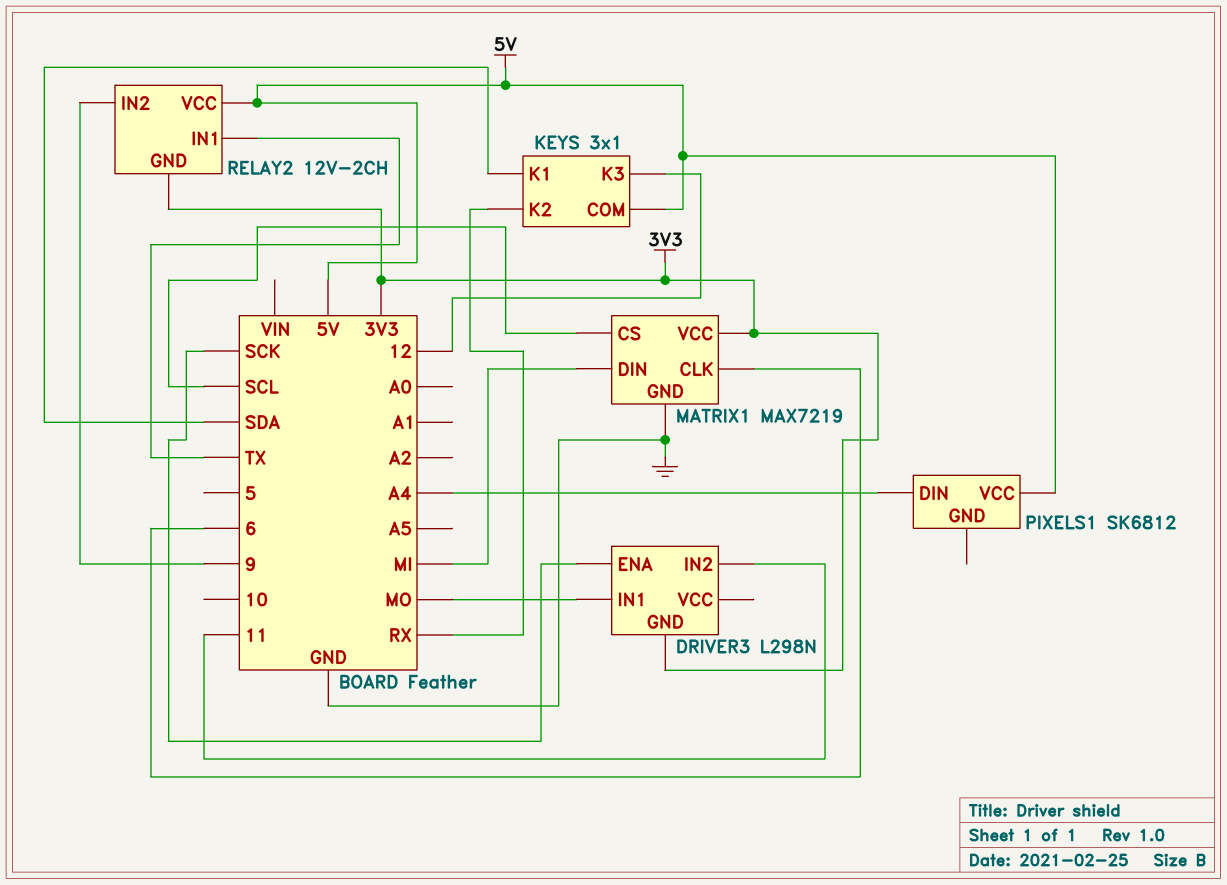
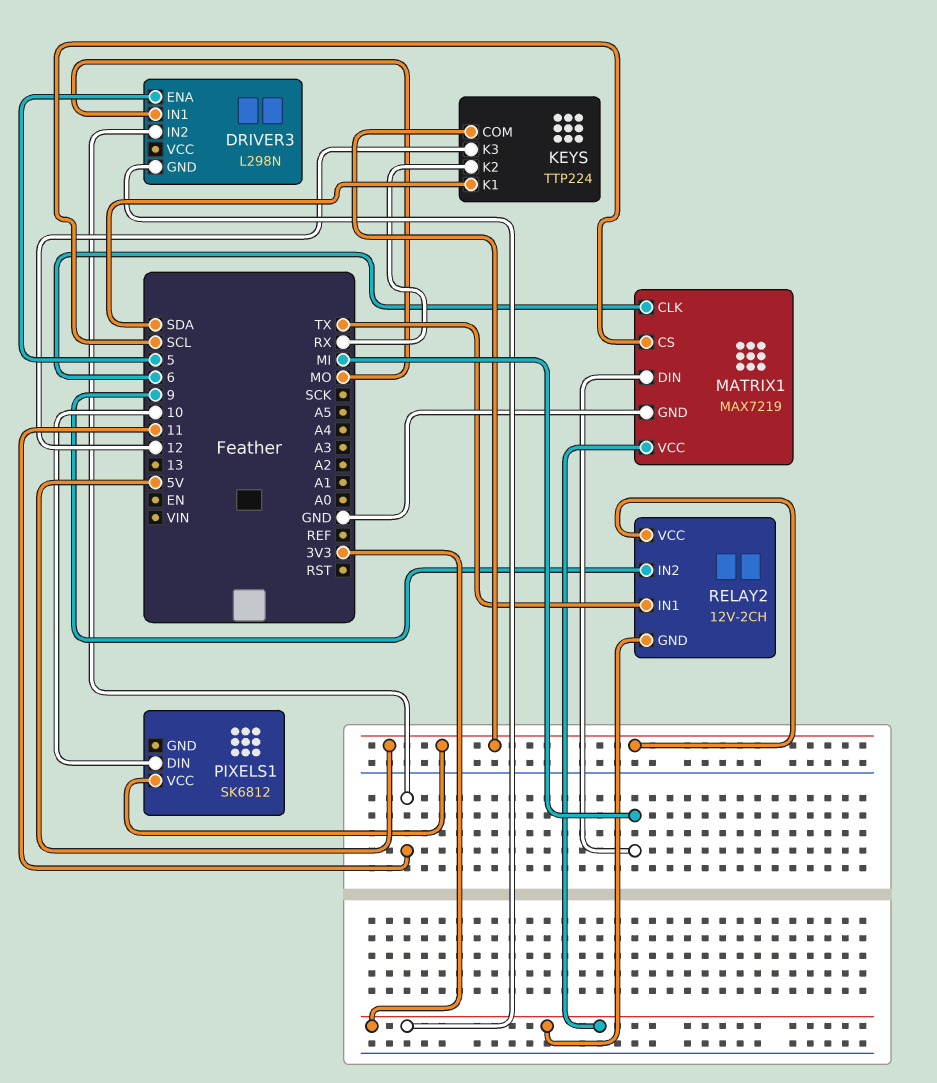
DRIVER3 pin ENA: SCK -> 5
KEYS: 3x1 -> TTP224
PIXELS1 pin DIN: A4 -> 10

